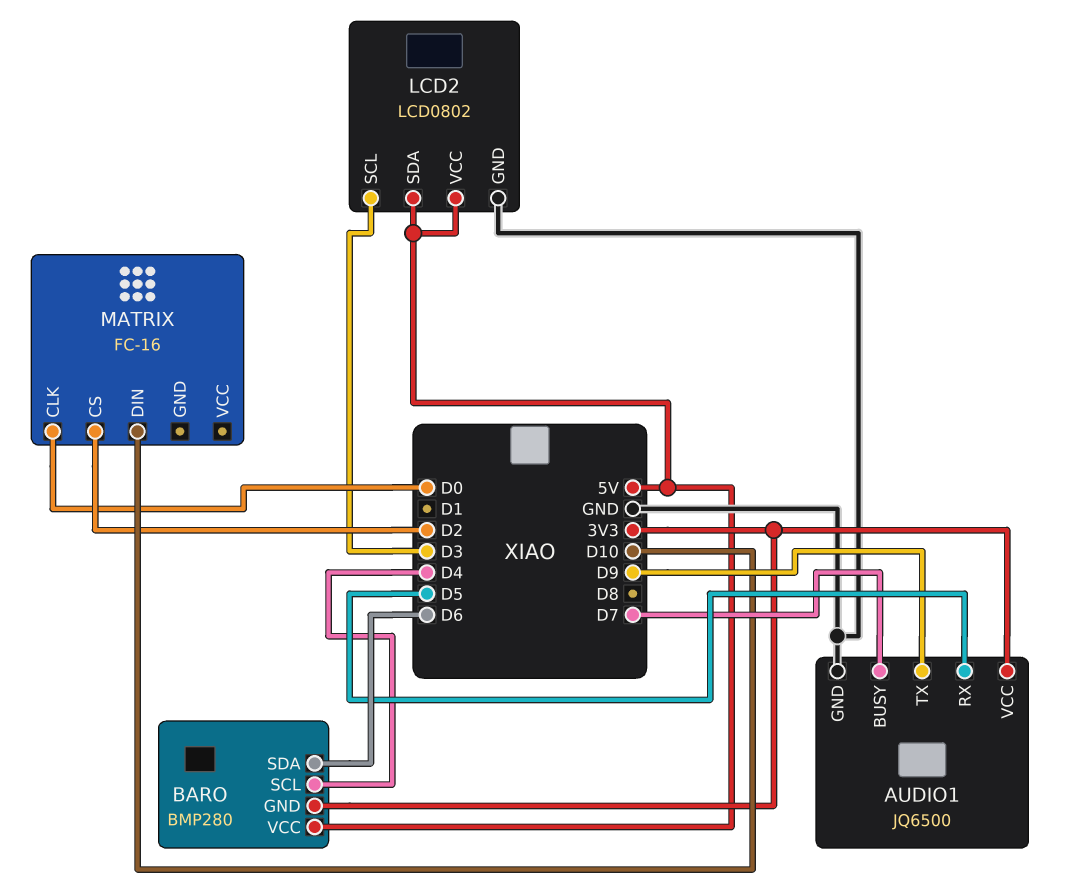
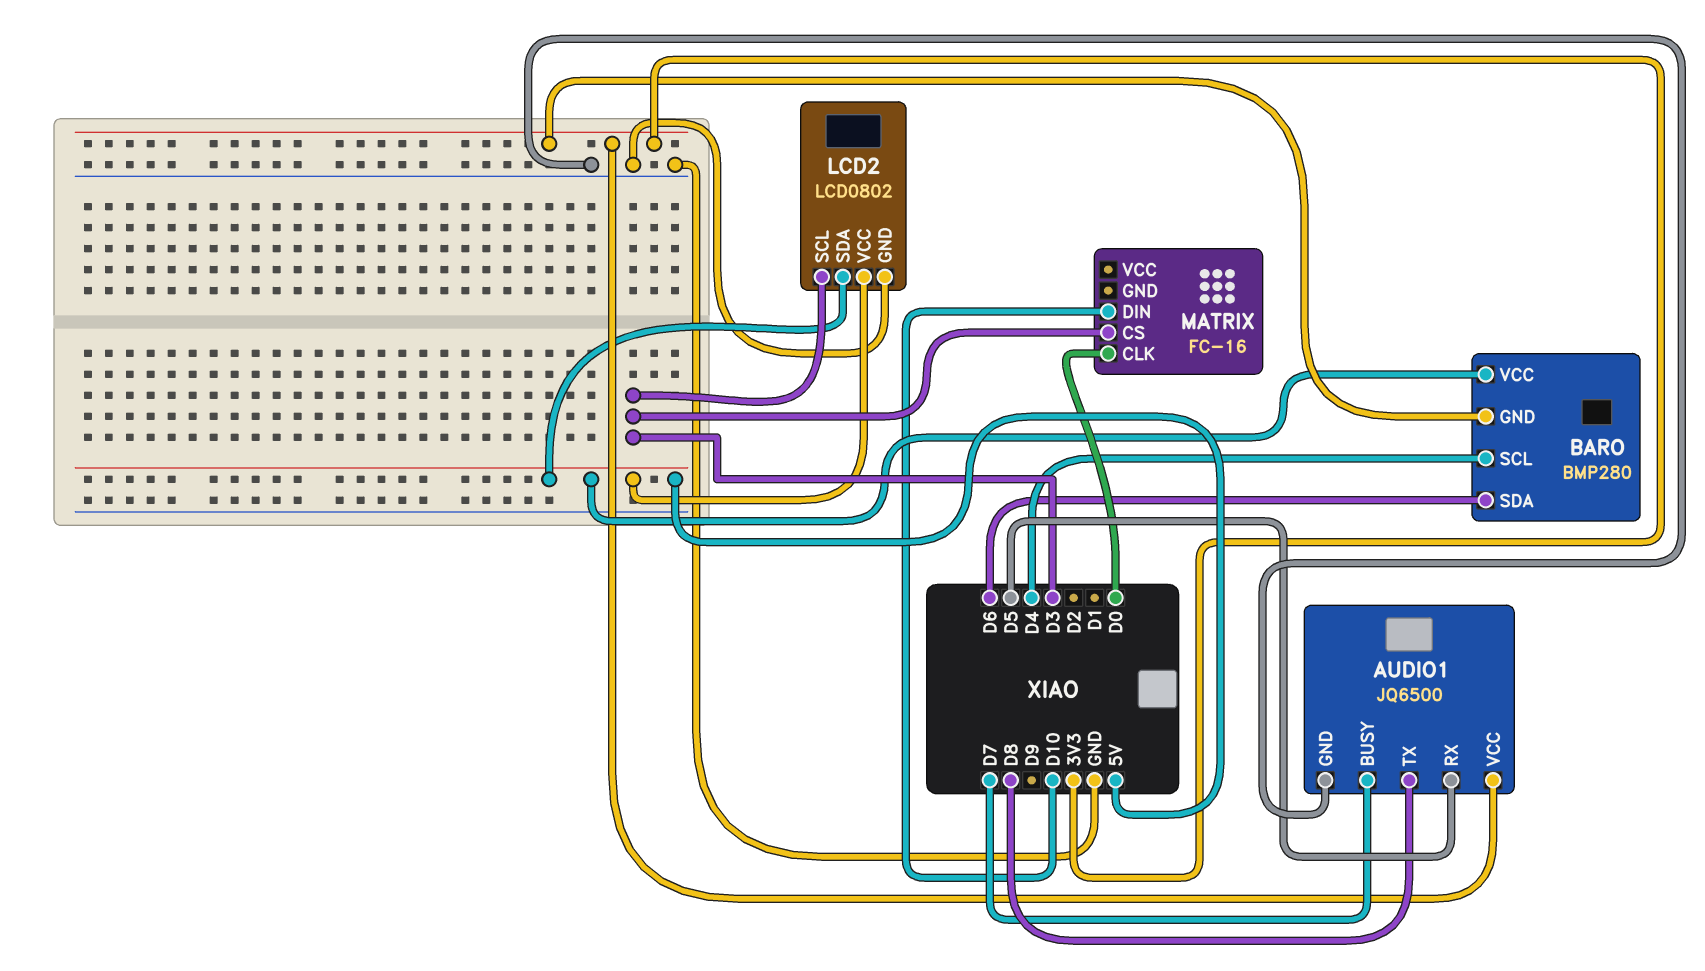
AUDIO1 pin TX: D9 -> D8
MATRIX pin CS: D2 -> D3

